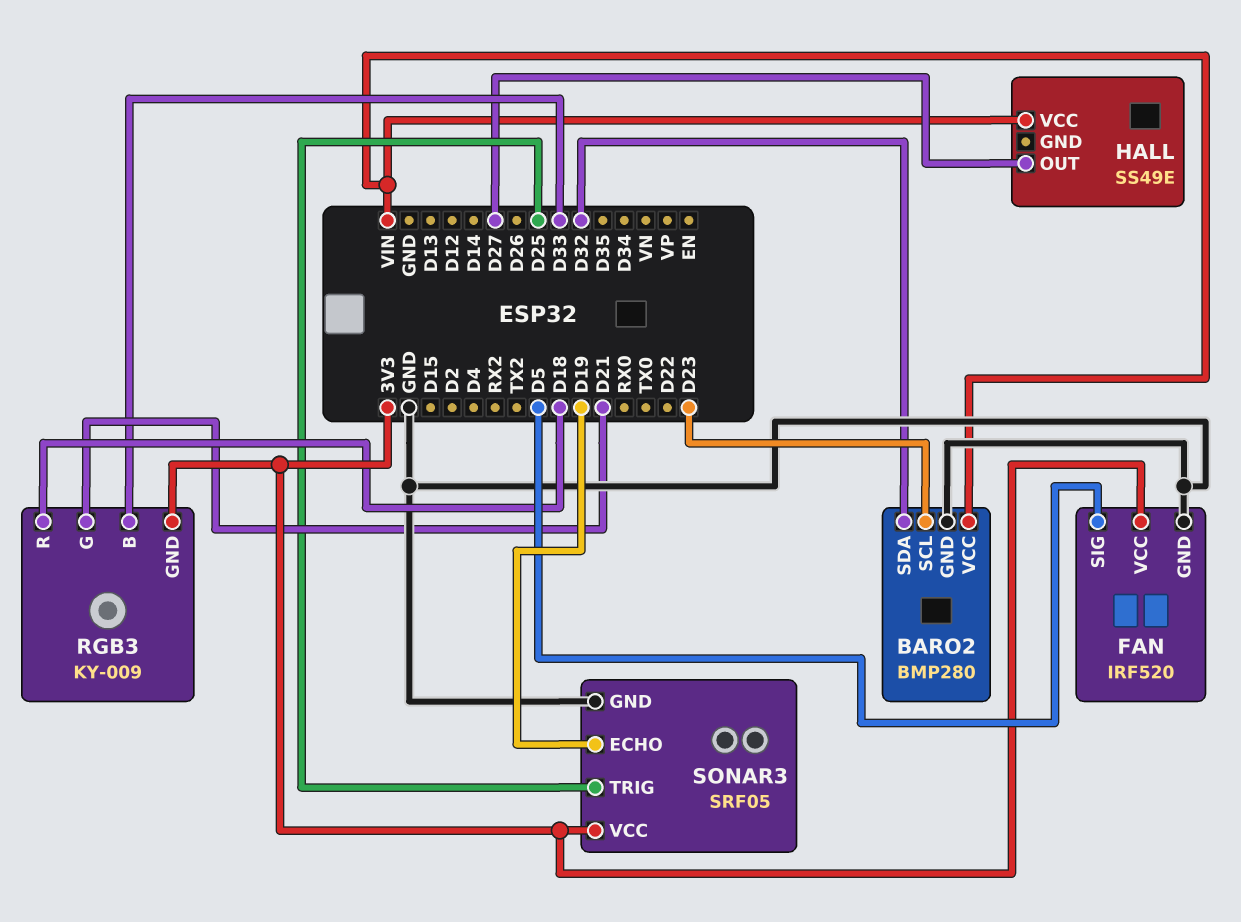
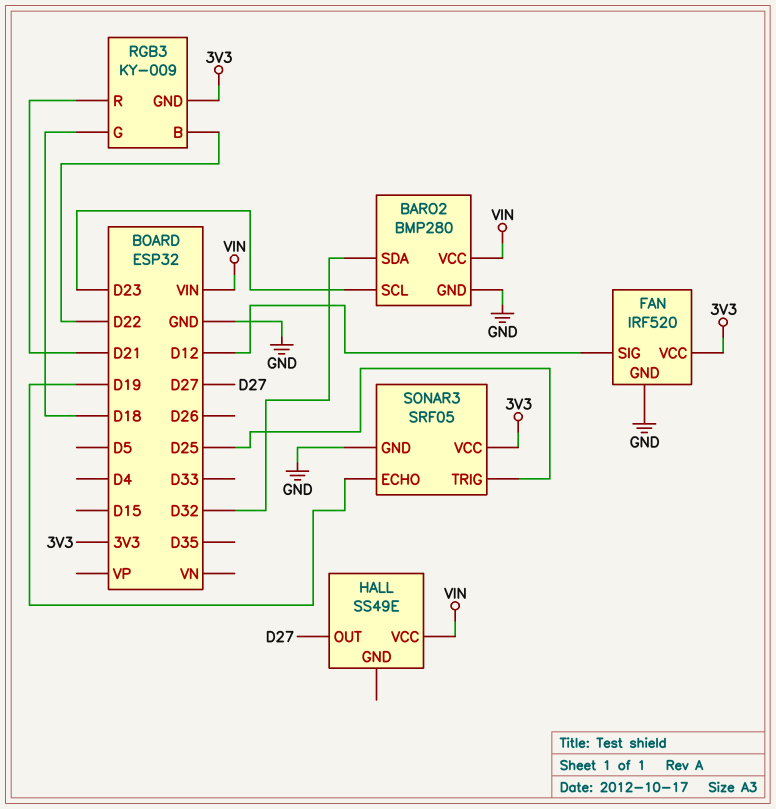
FAN pin SIG: D5 -> D12
RGB3 pin B: D33 -> D22
RGB3 pin G: D21 -> D18
RGB3 pin R: D18 -> D21

